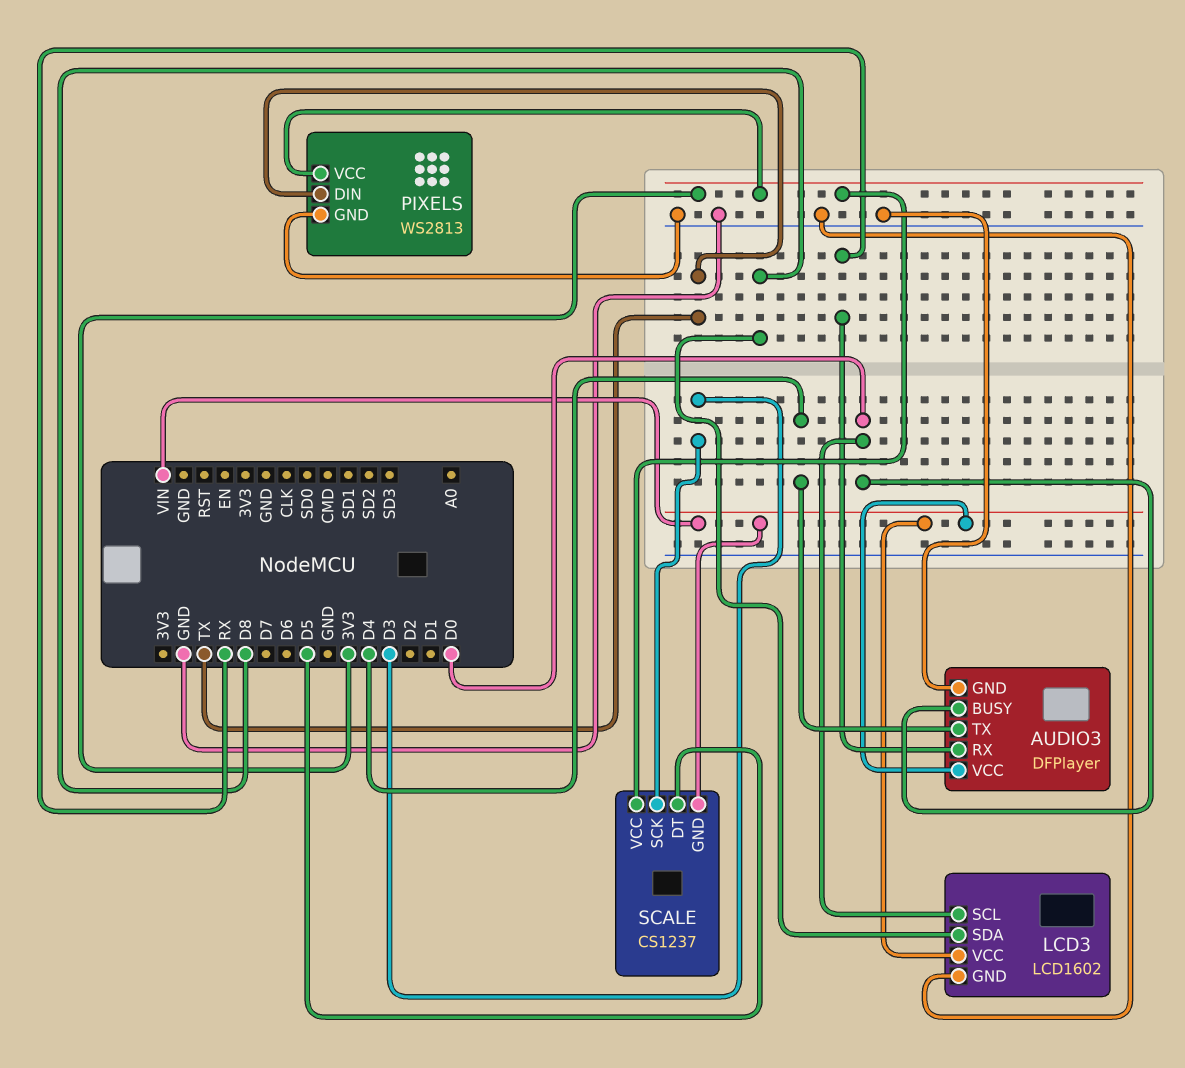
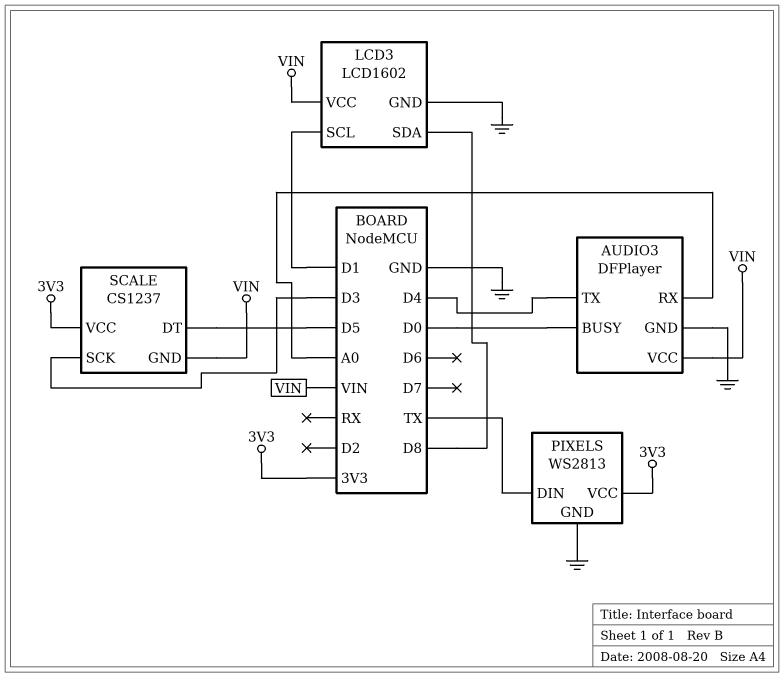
AUDIO3 pin RX: RX -> A0
LCD3 pin SCL: D0 -> D1

